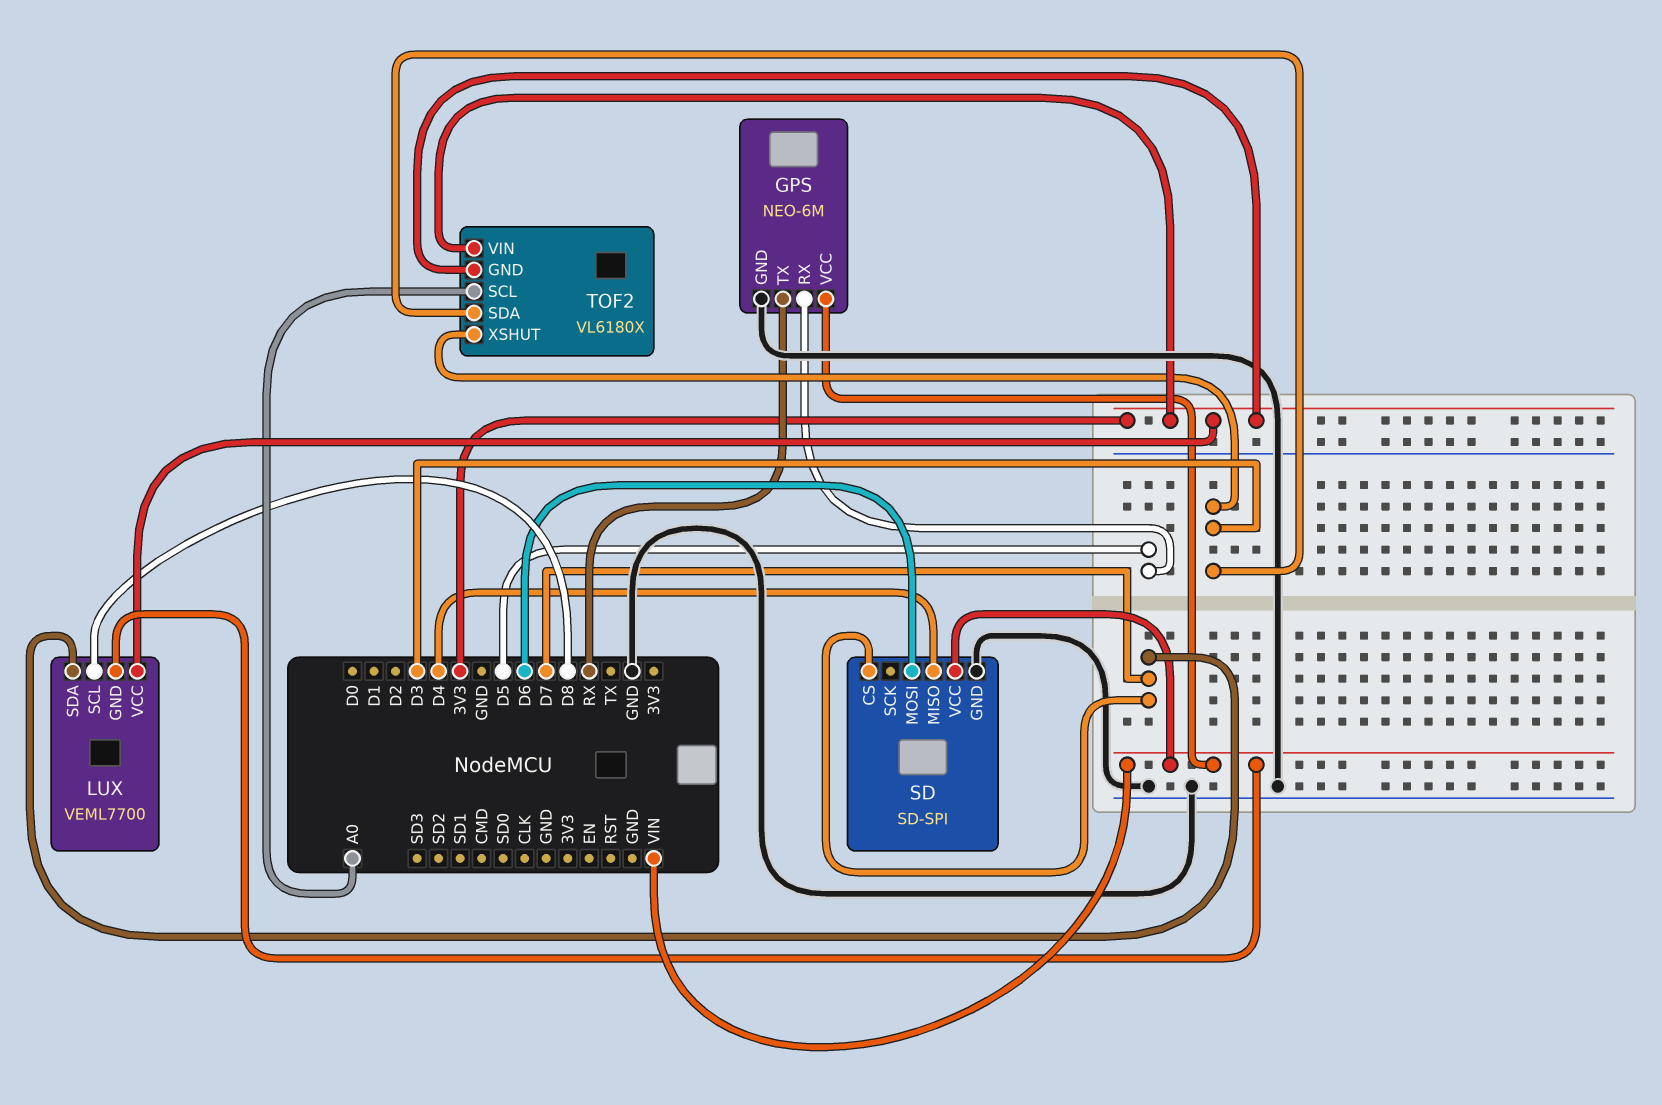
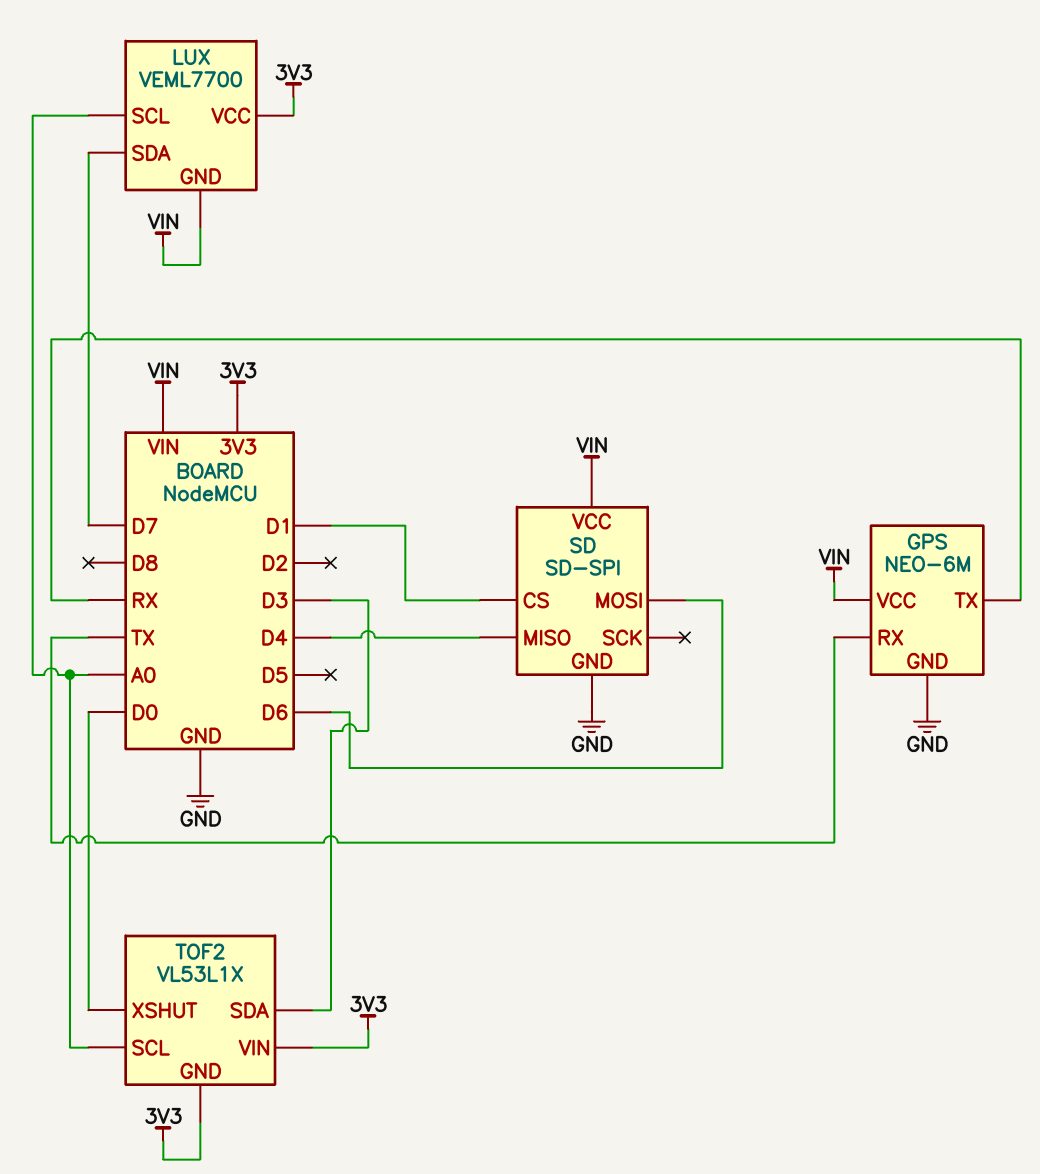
GPS pin RX: D5 -> TX
LUX pin SCL: D8 -> A0
SD pin CS: D7 -> D1
TOF2: VL6180X -> VL53L1X
TOF2 pin XSHUT: D3 -> D0

